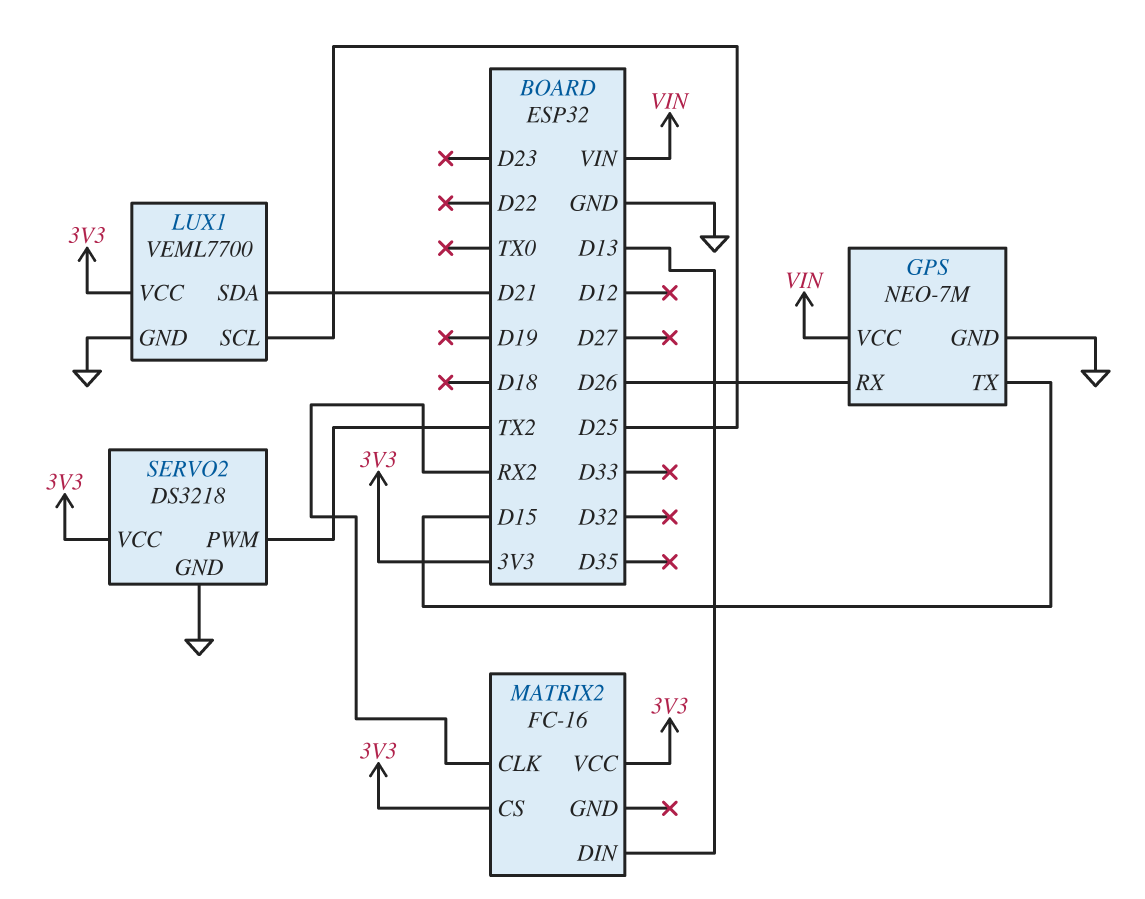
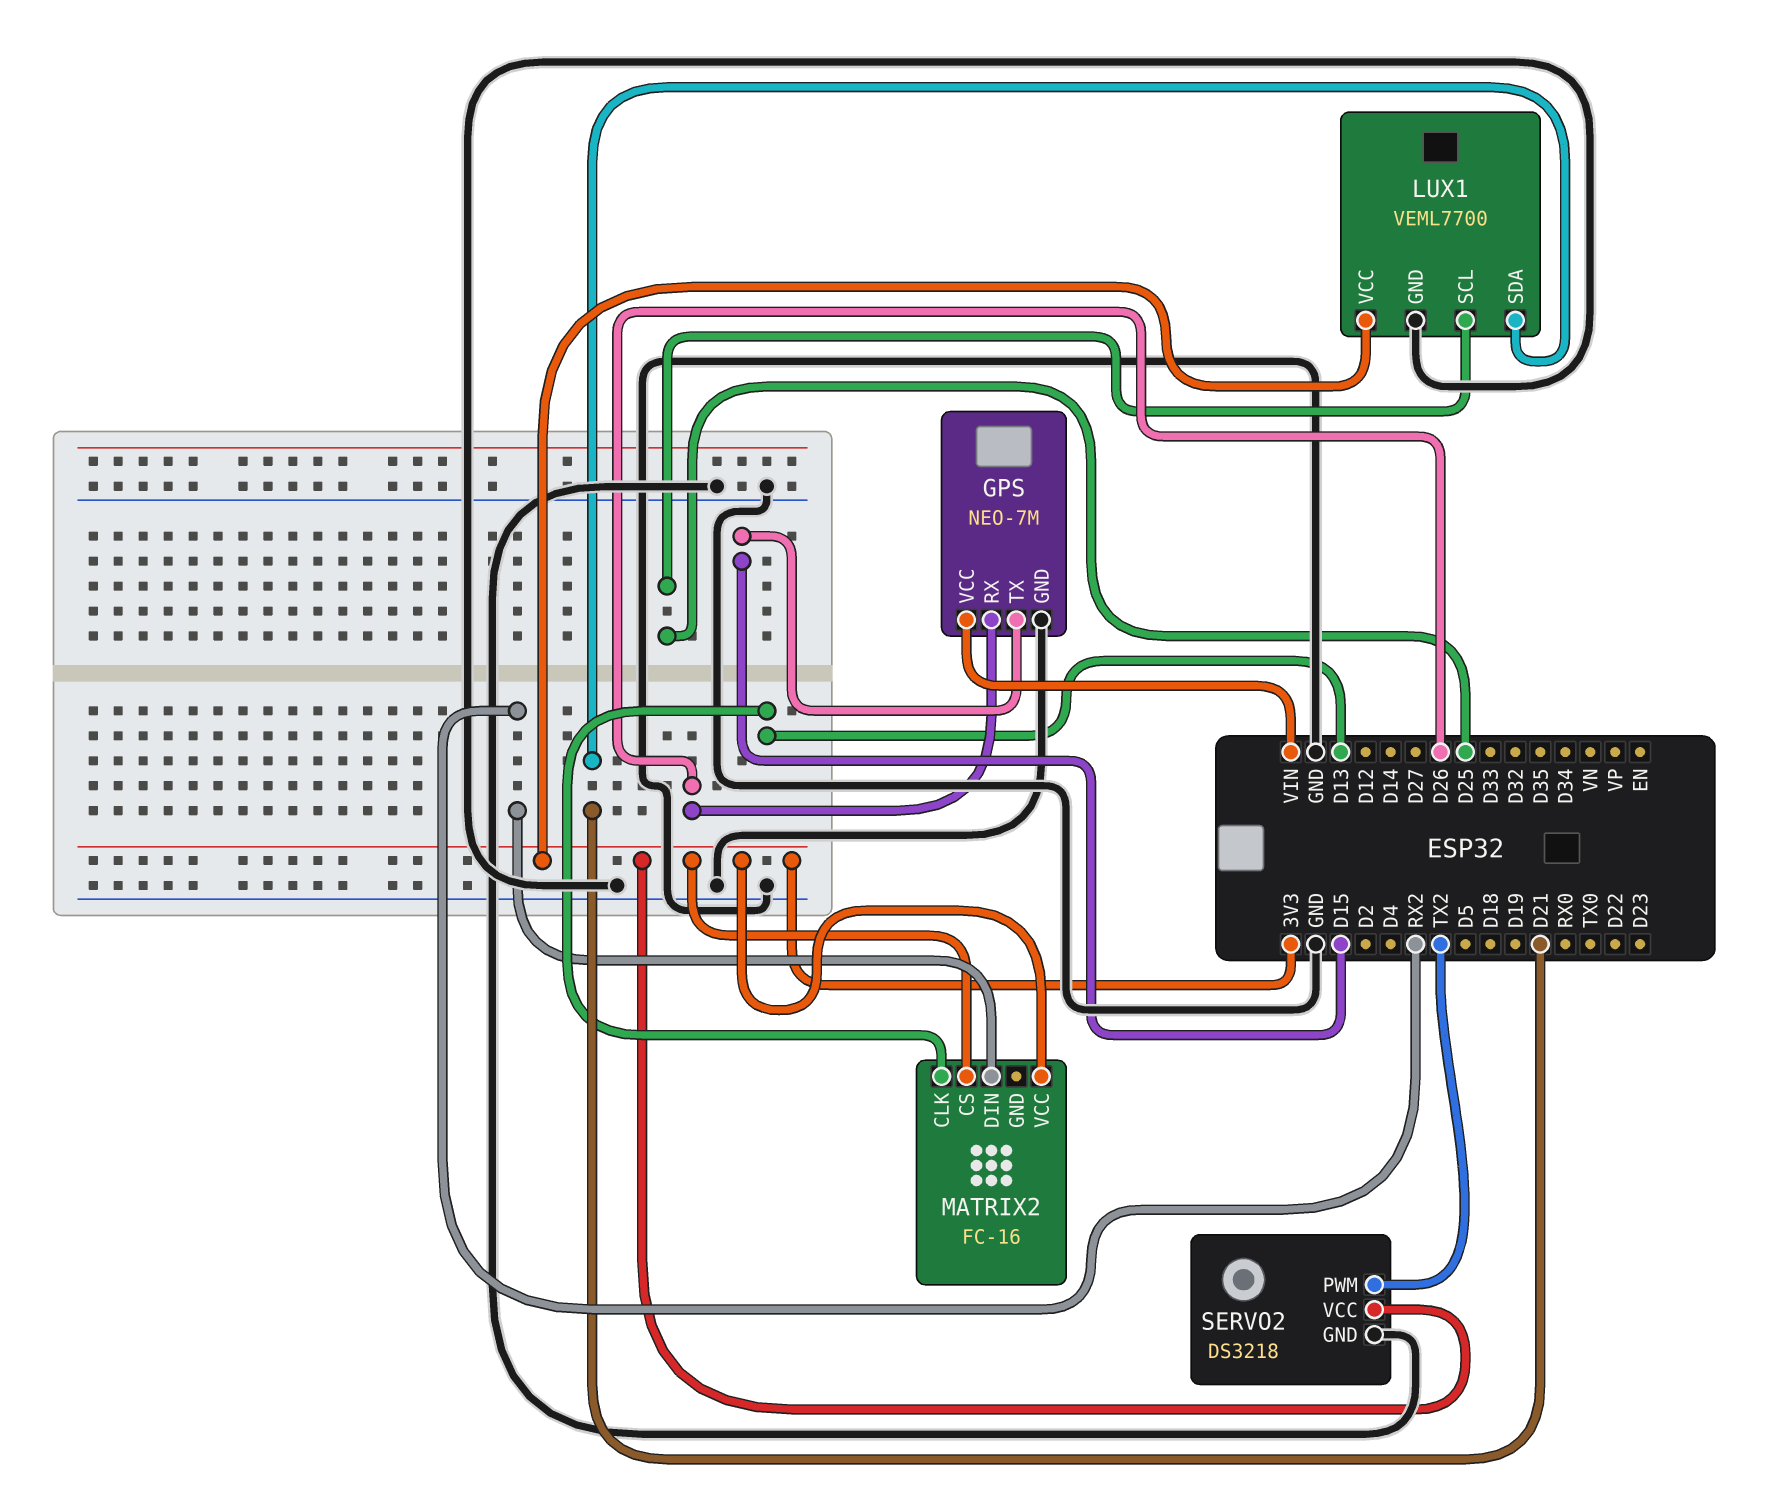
MATRIX2 pin CLK: RX2 -> D13
MATRIX2 pin DIN: D13 -> RX2

